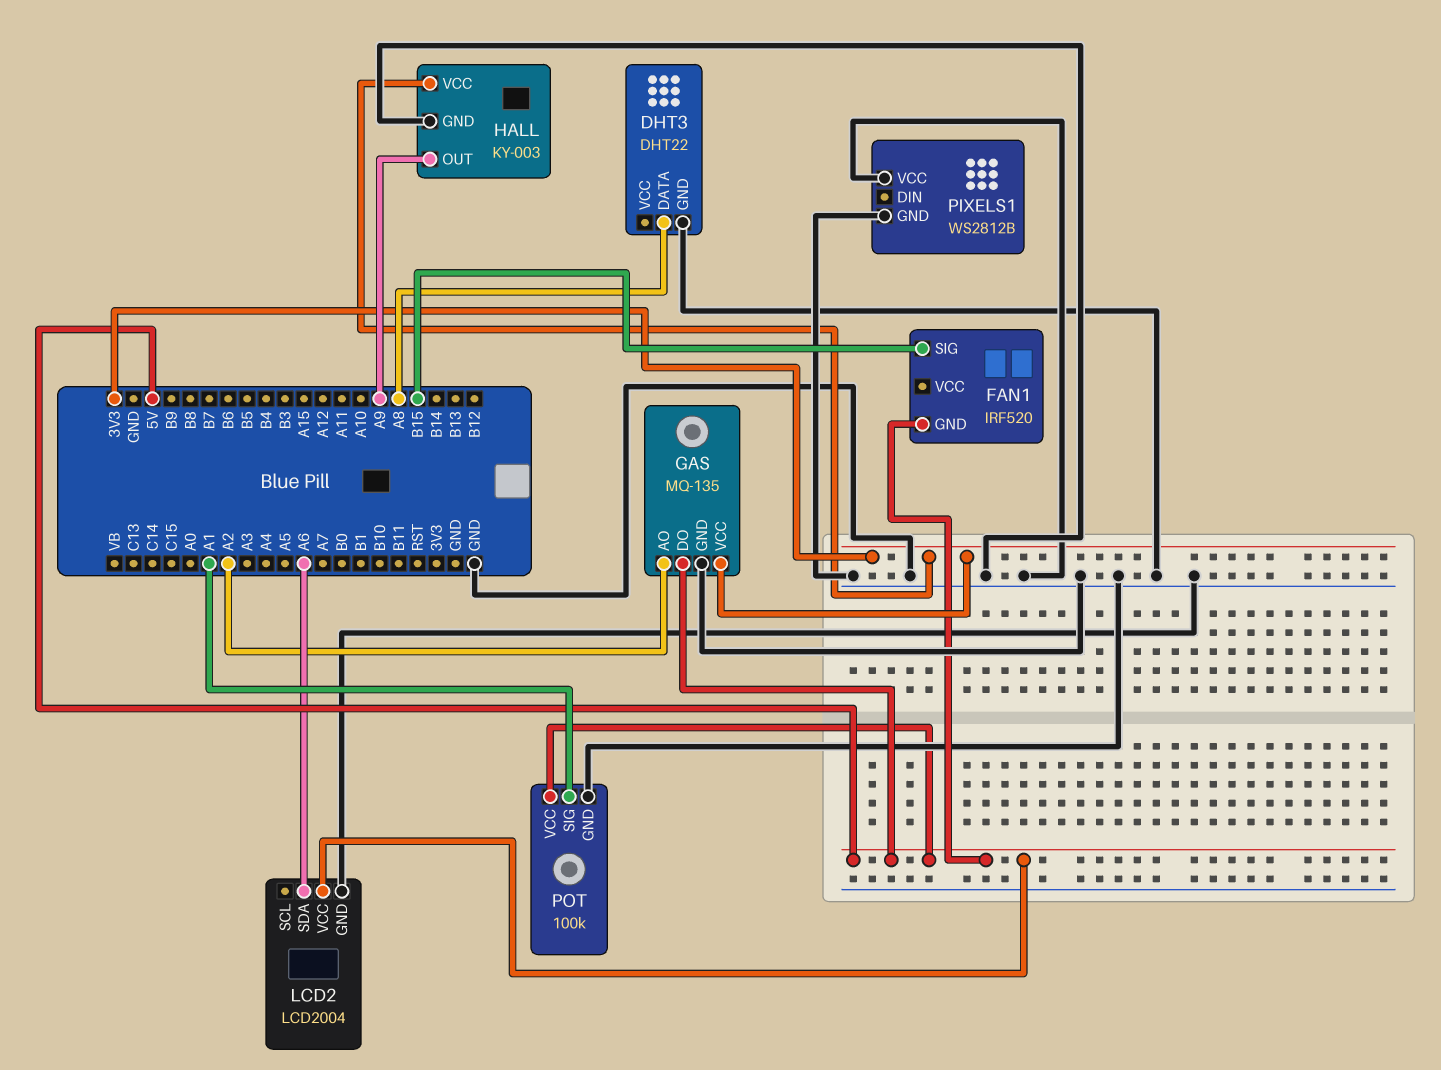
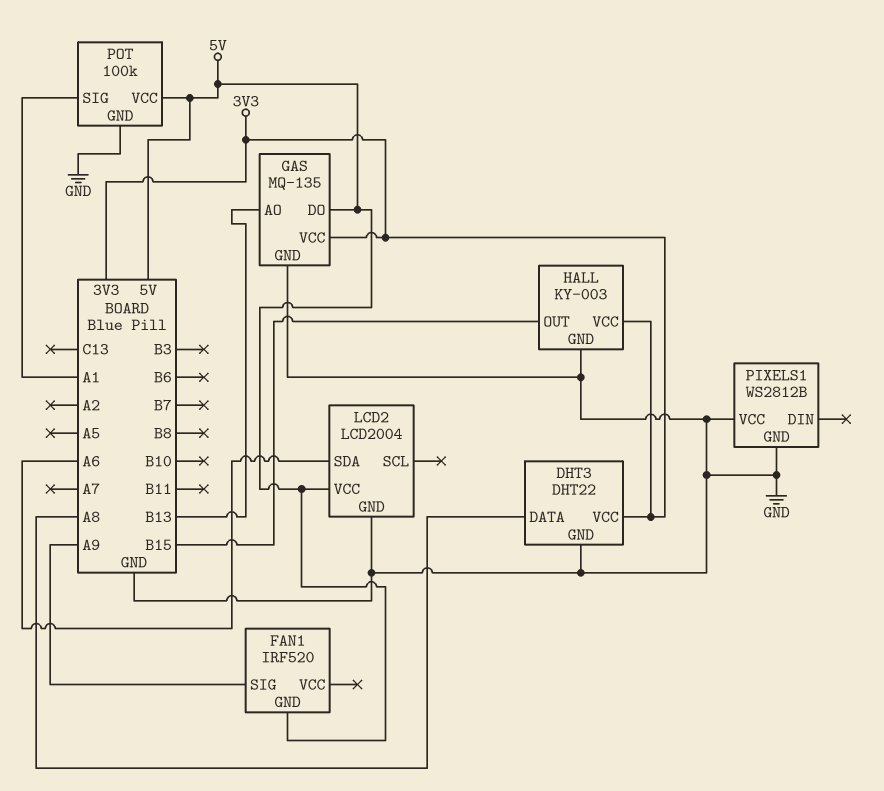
DHT3 pin VCC: none -> 3V3
FAN1 pin SIG: B15 -> A9
GAS pin AO: A2 -> B13
HALL pin OUT: A9 -> B15

